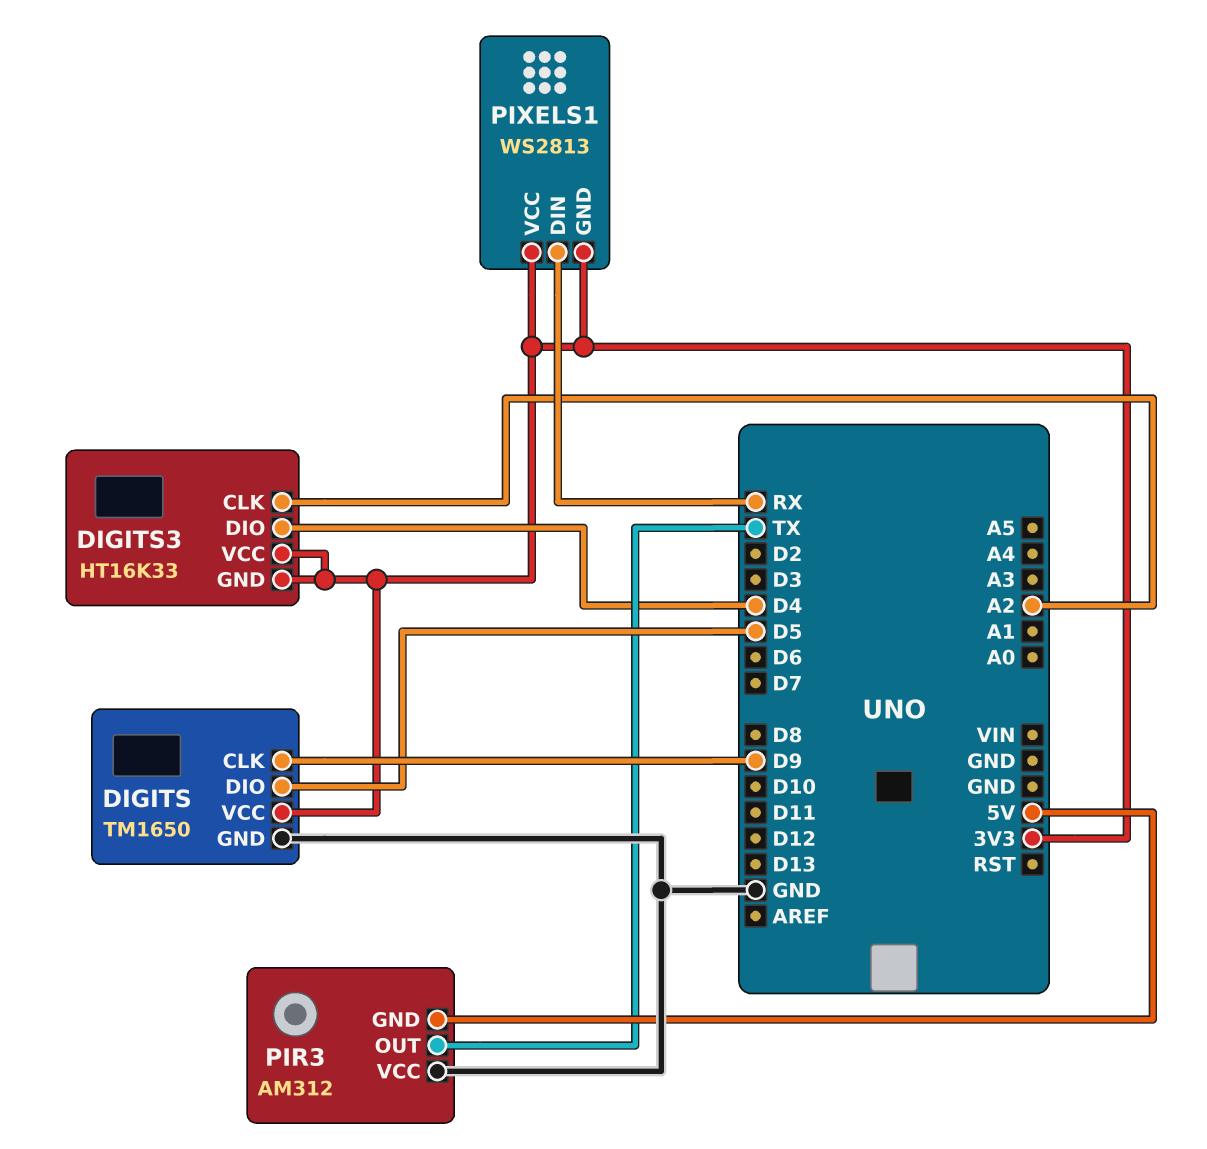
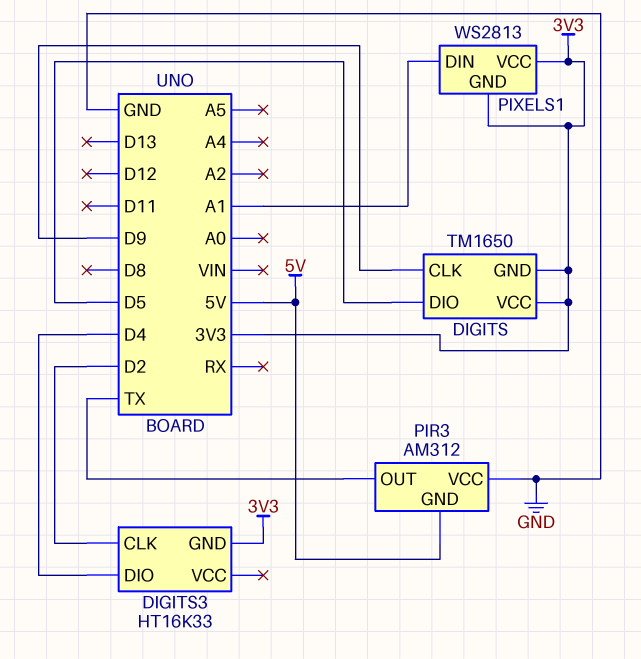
DIGITS pin GND: GND -> 3V3
DIGITS3 pin CLK: A2 -> D2
DIGITS3 pin VCC: 3V3 -> none
PIXELS1 pin DIN: RX -> A1

